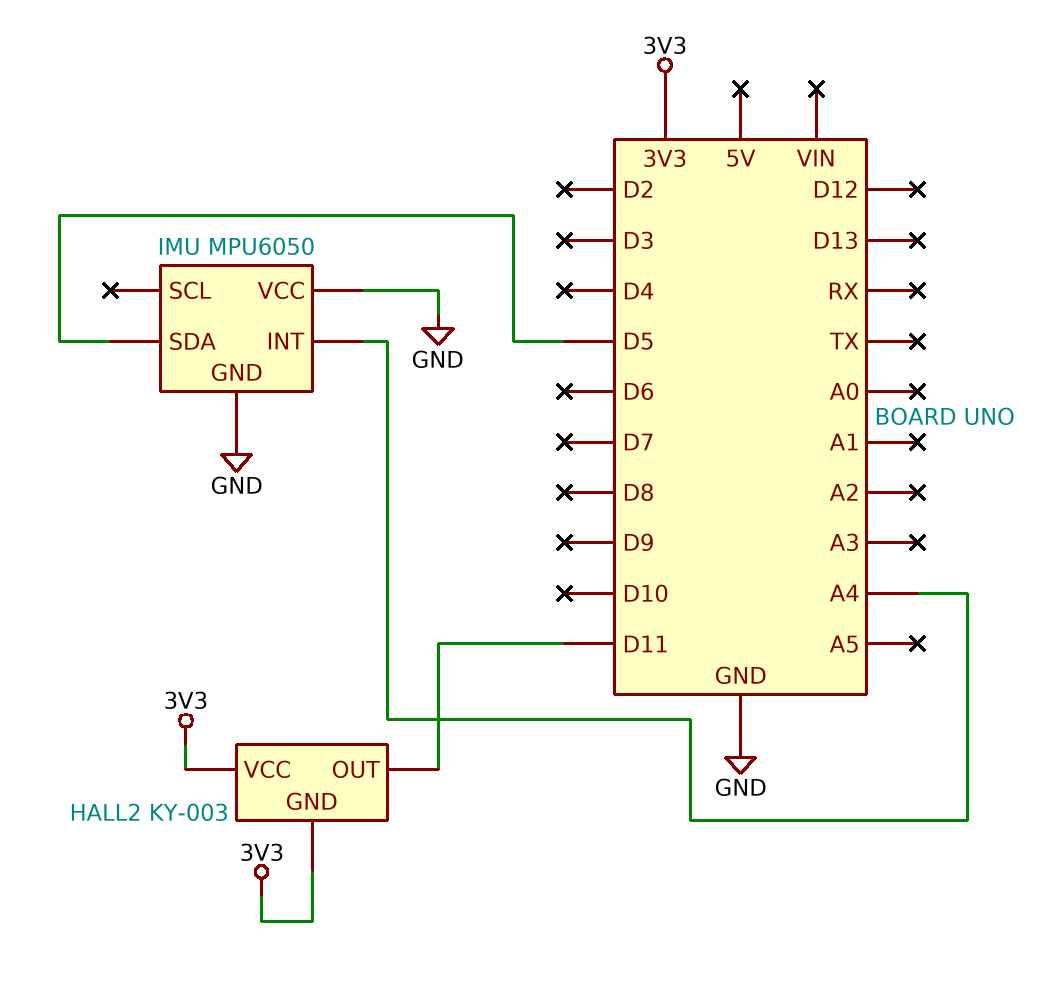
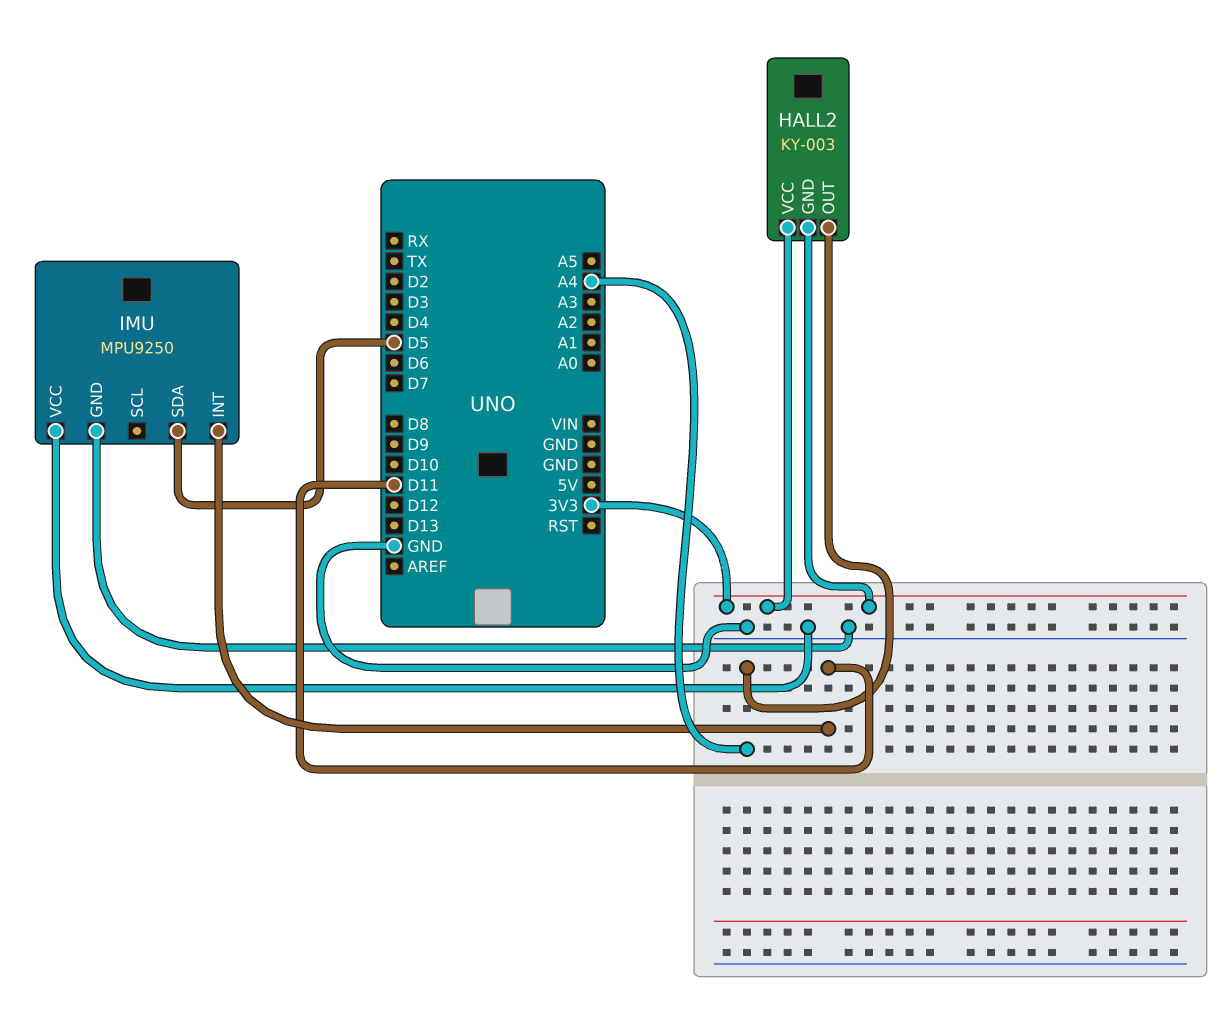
HALL2 pin OUT: D11 -> A4
IMU: MPU6050 -> MPU9250
IMU pin INT: A4 -> D11

